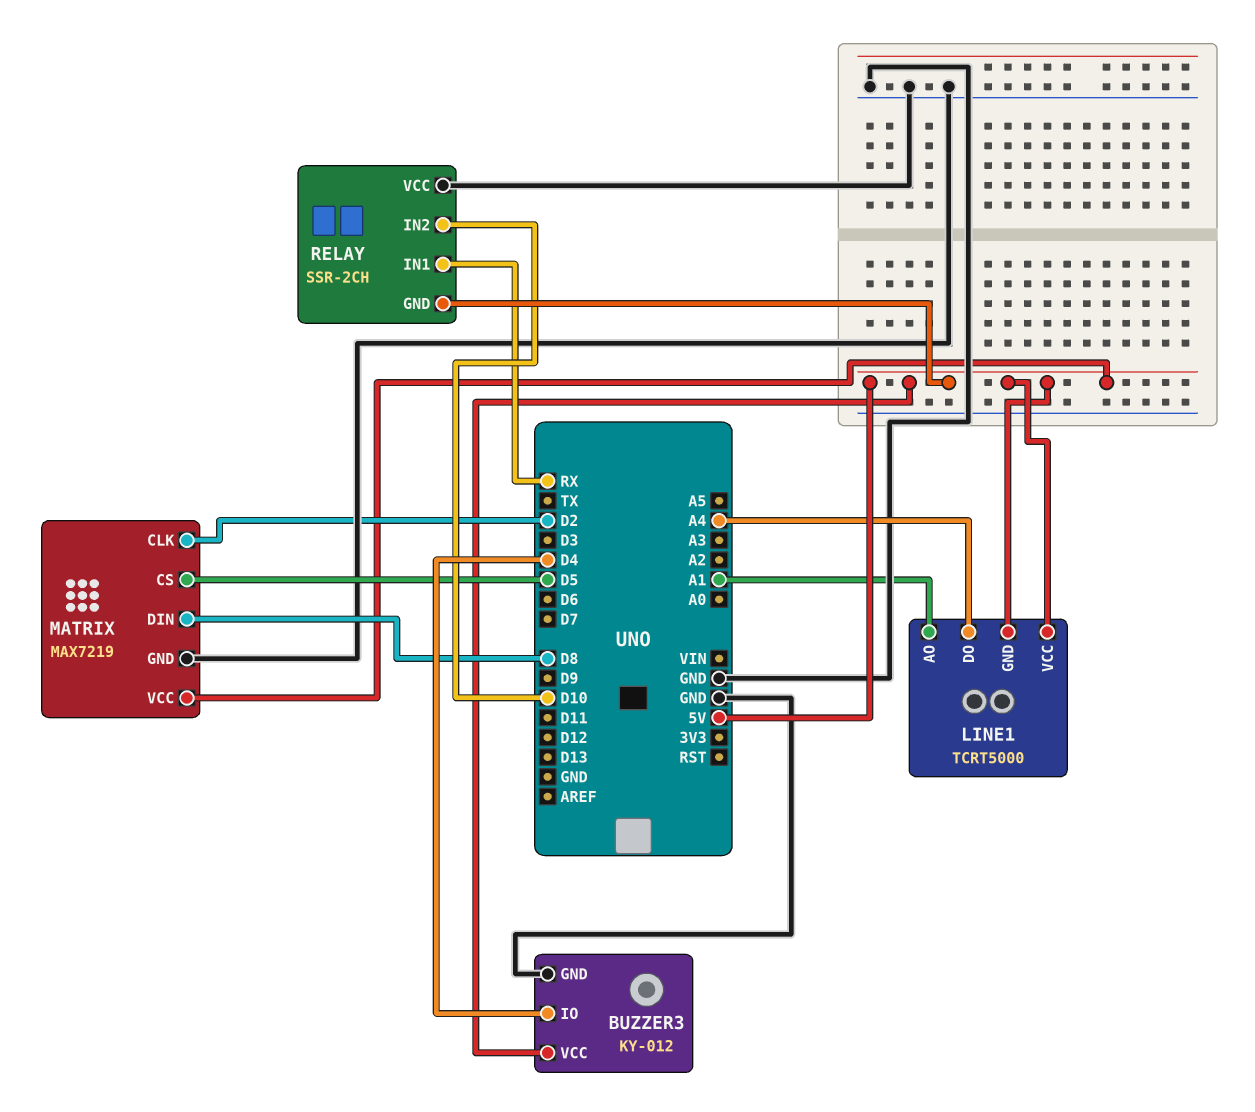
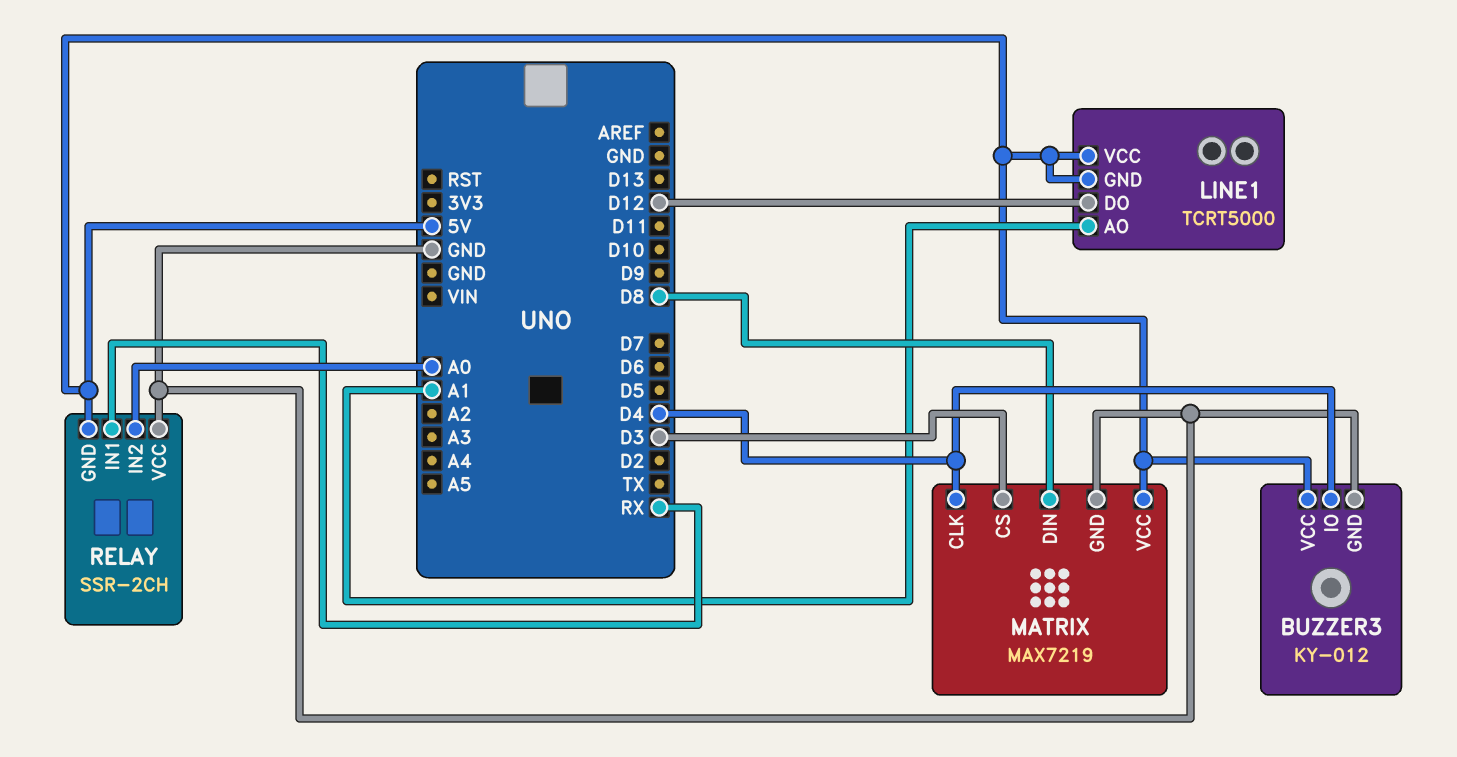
LINE1 pin DO: A4 -> D12
MATRIX pin CLK: D2 -> D4
MATRIX pin CS: D5 -> D3
RELAY pin IN2: D10 -> A0

